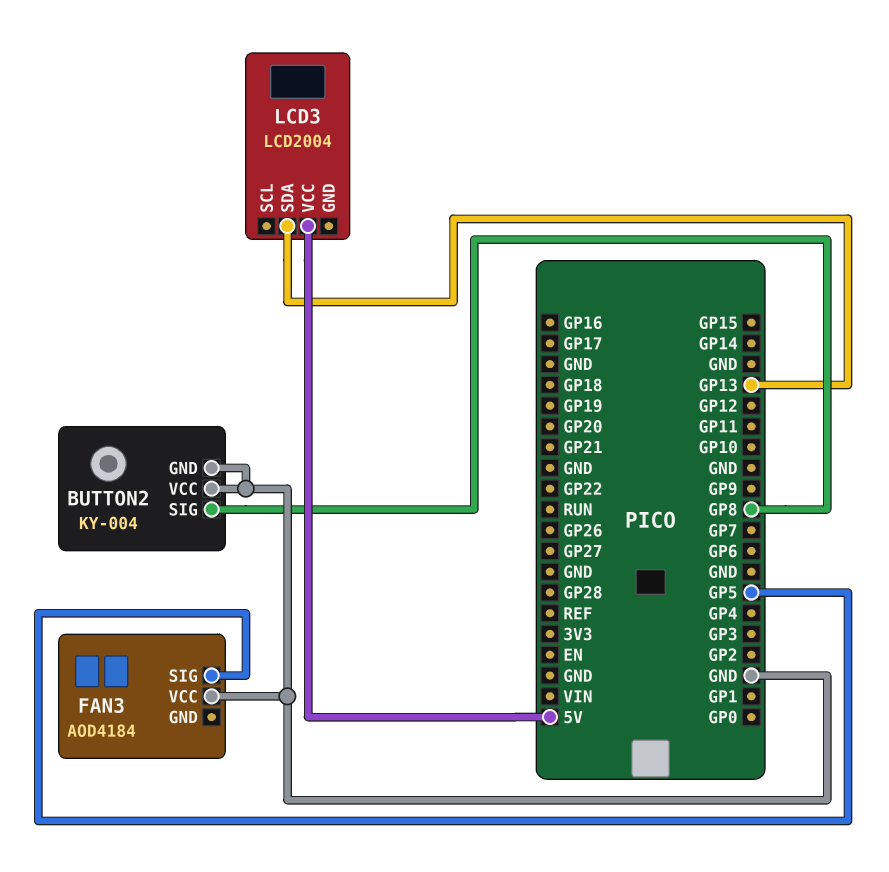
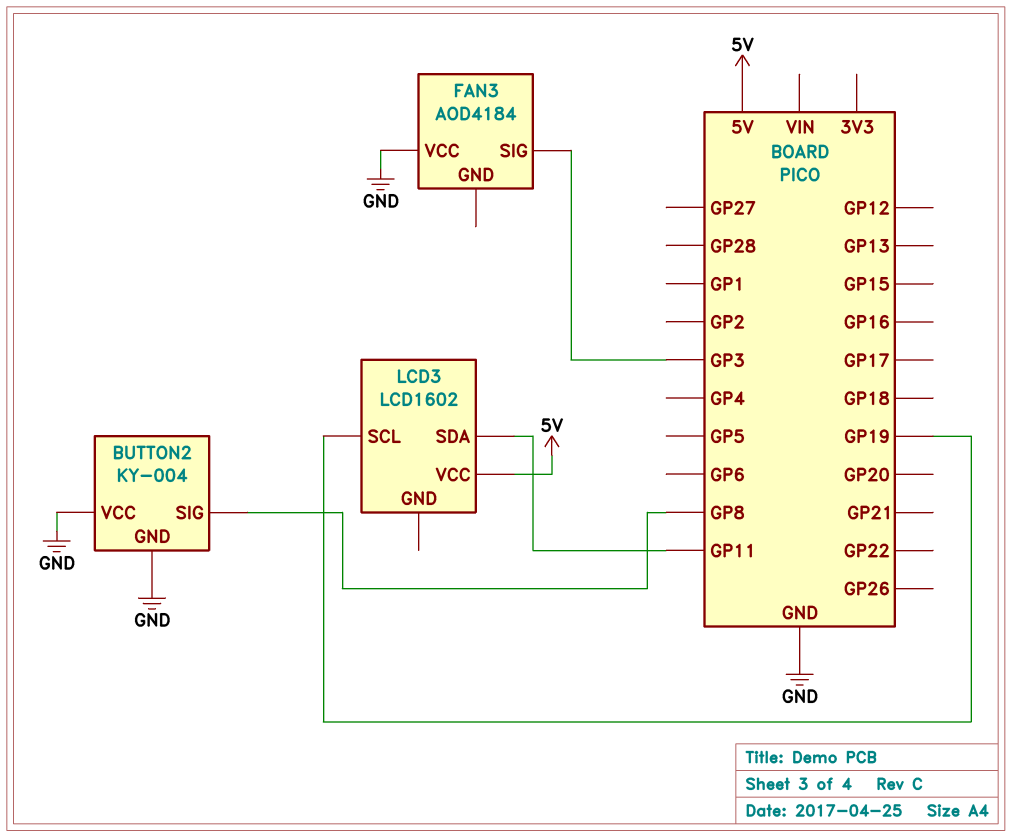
FAN3 pin SIG: GP5 -> GP3
LCD3: LCD2004 -> LCD1602
LCD3 pin SCL: none -> GP19
LCD3 pin SDA: GP13 -> GP11

